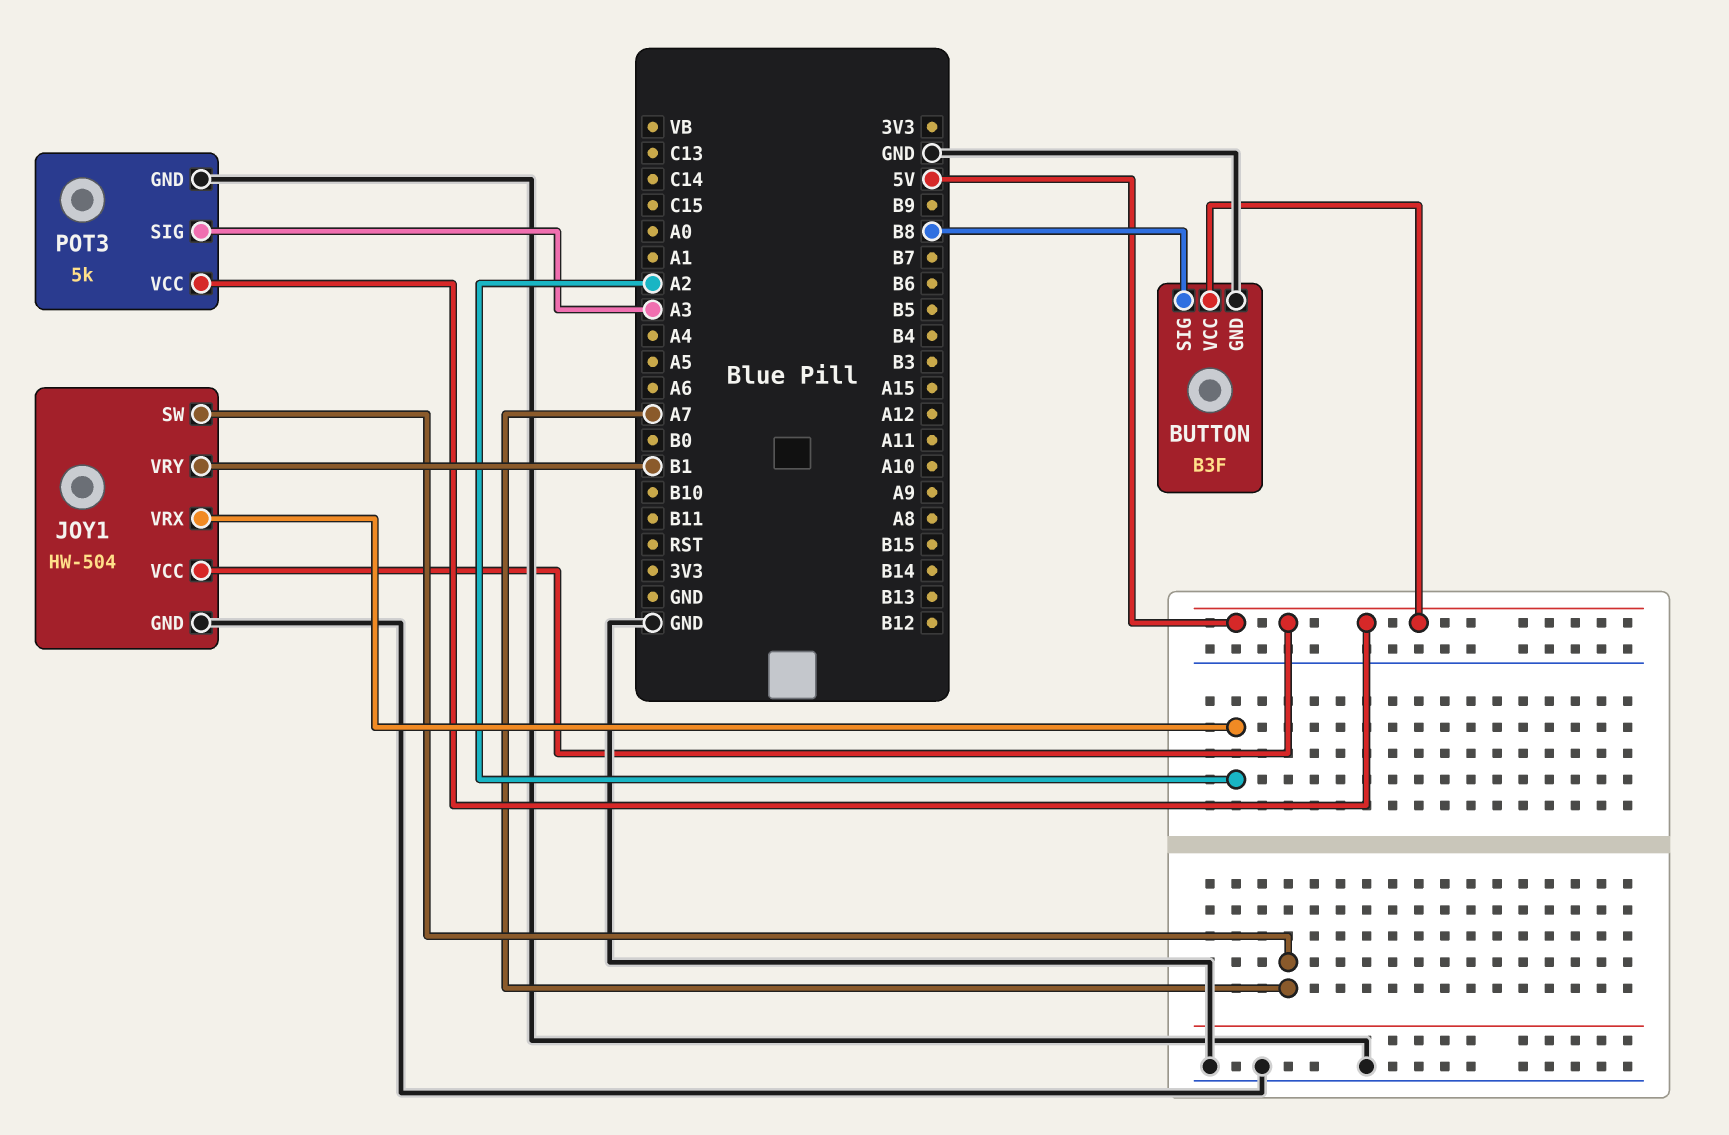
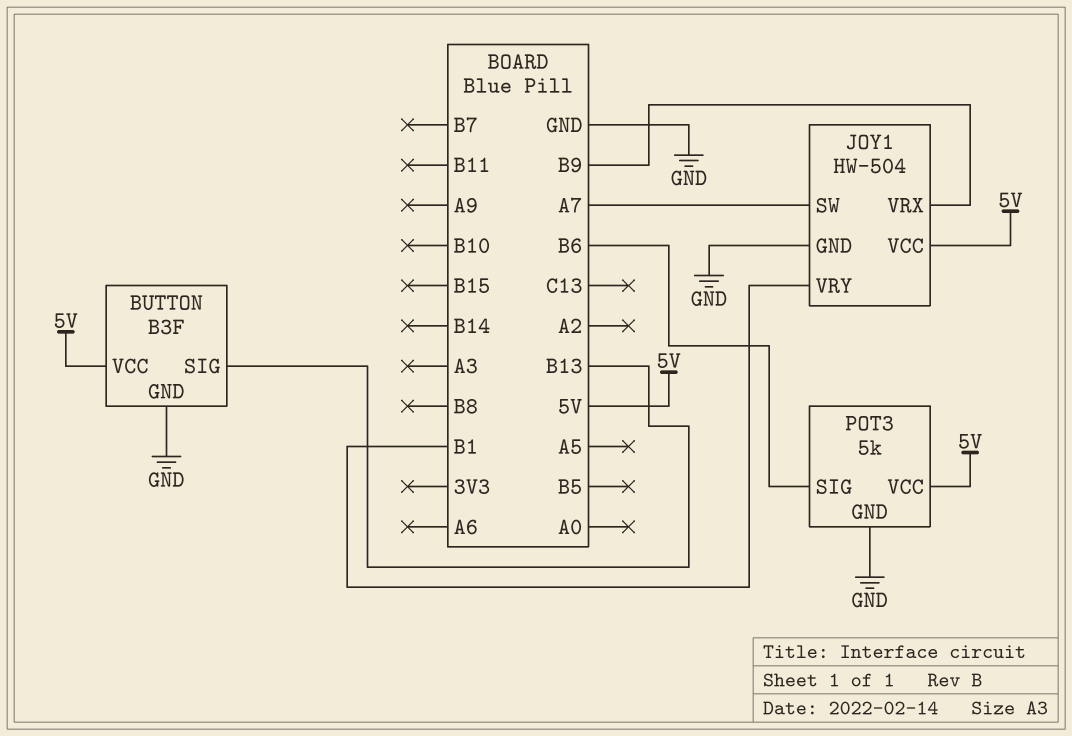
BUTTON pin SIG: B8 -> B13
JOY1 pin VRX: A2 -> B9
POT3 pin SIG: A3 -> B6

